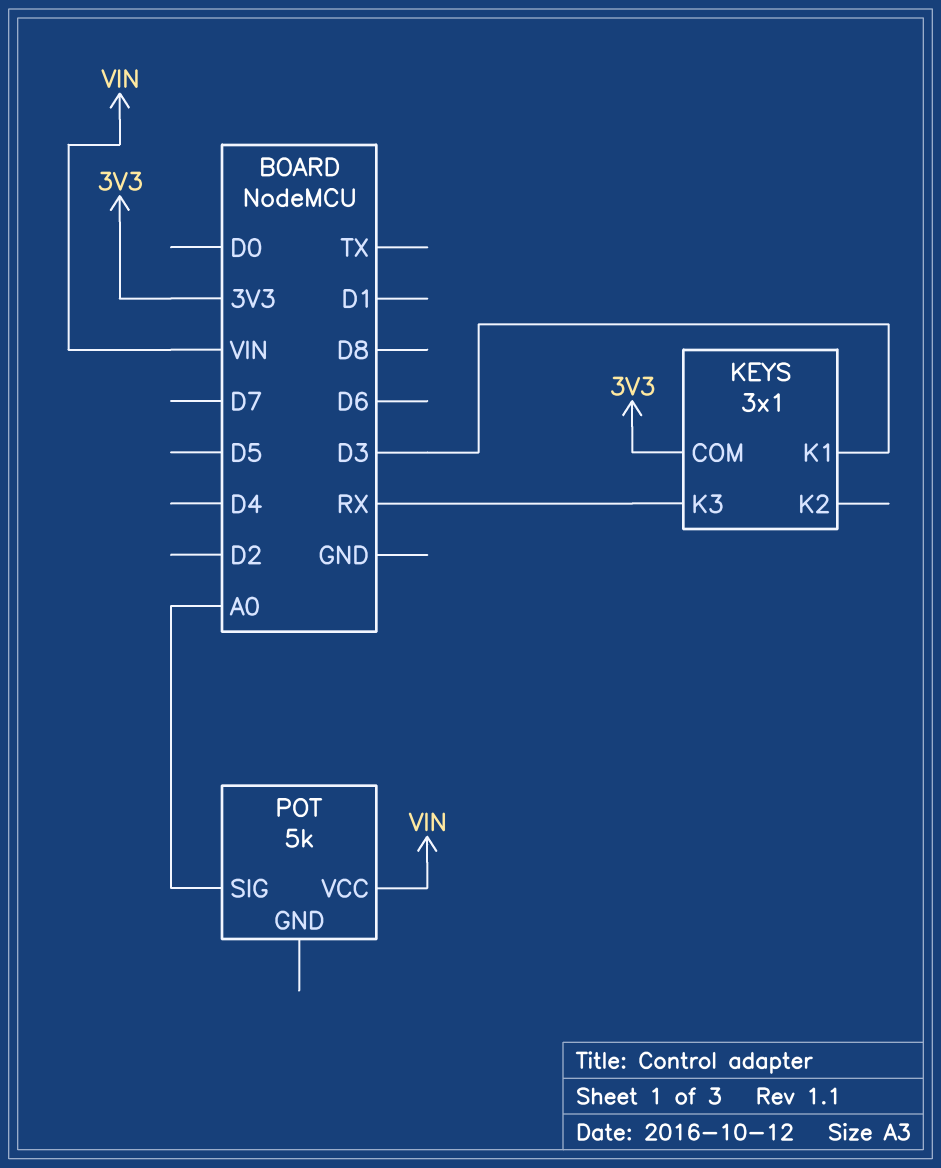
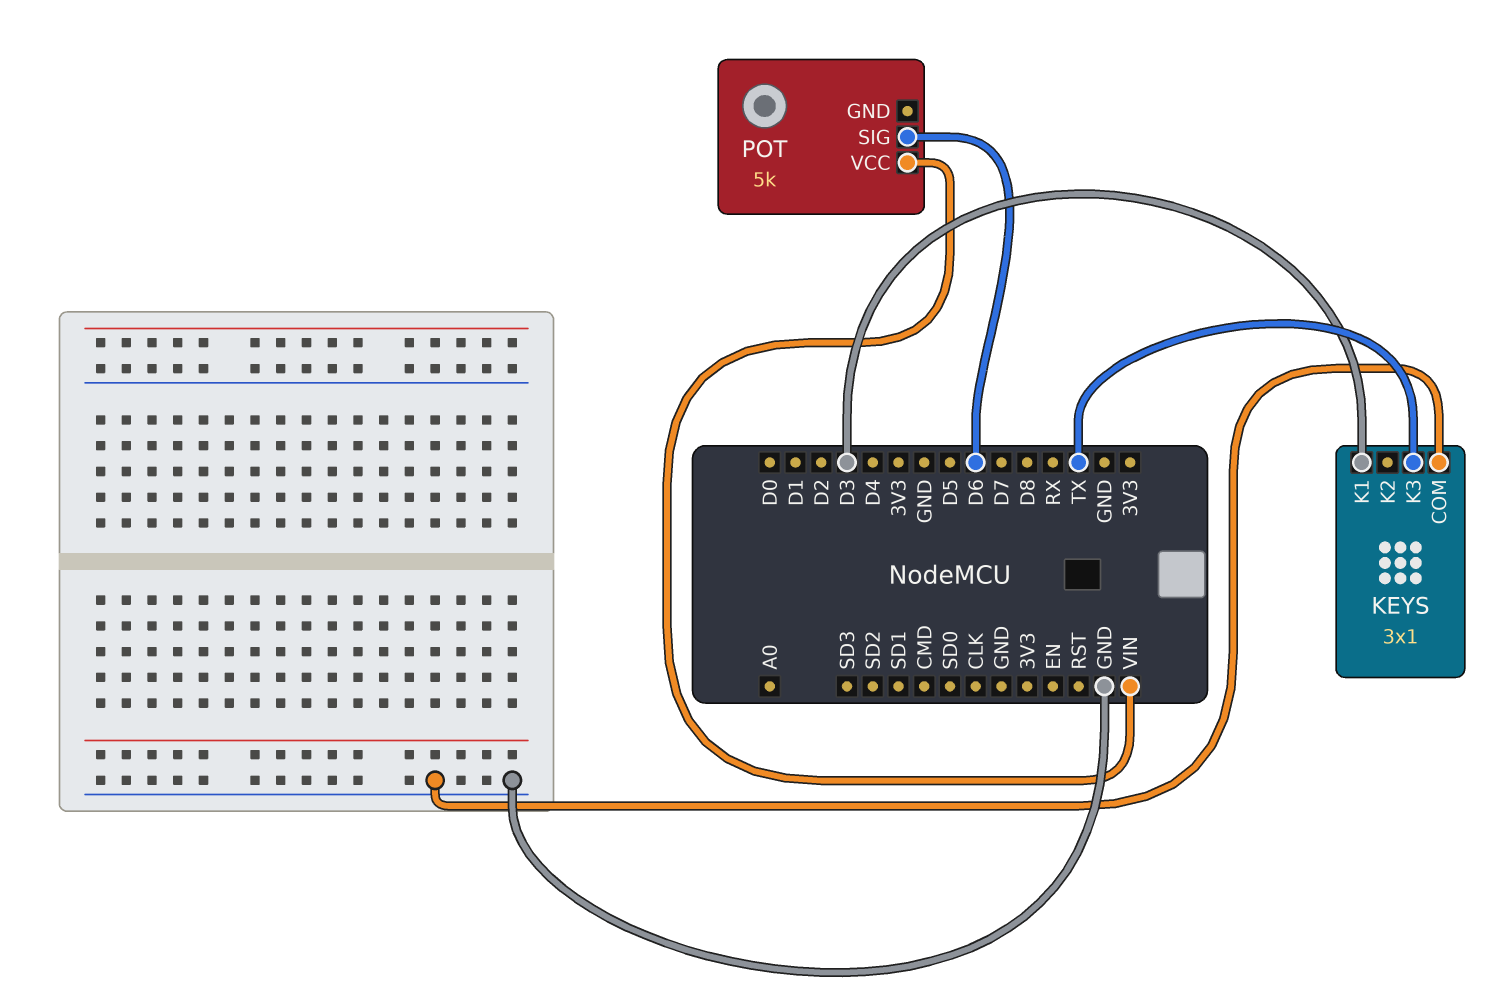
KEYS pin COM: 3V3 -> GND
KEYS pin K3: RX -> TX
POT pin SIG: A0 -> D6

